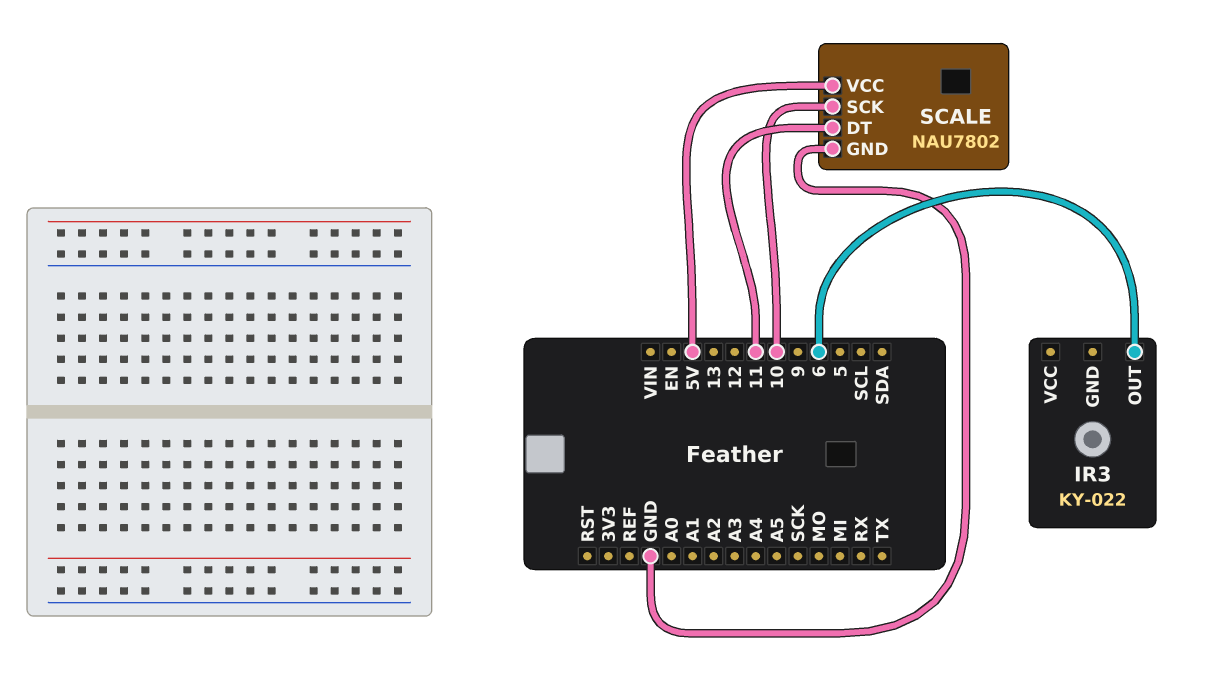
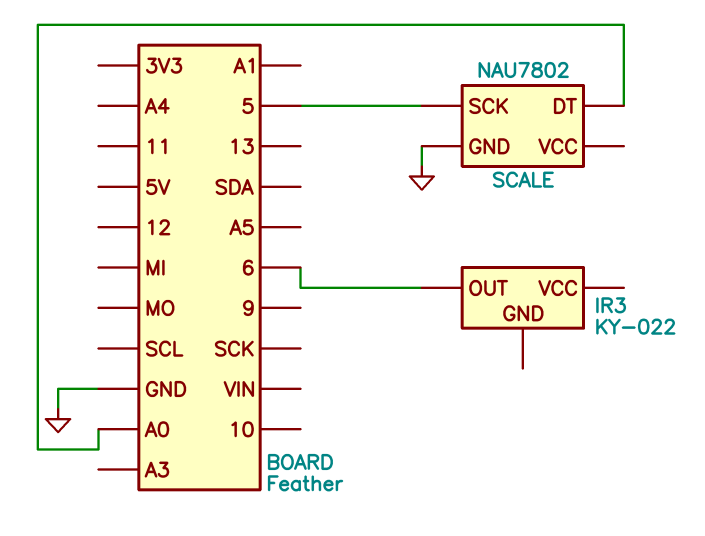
SCALE pin DT: 11 -> A0
SCALE pin SCK: 10 -> 5
SCALE pin VCC: 5V -> none

